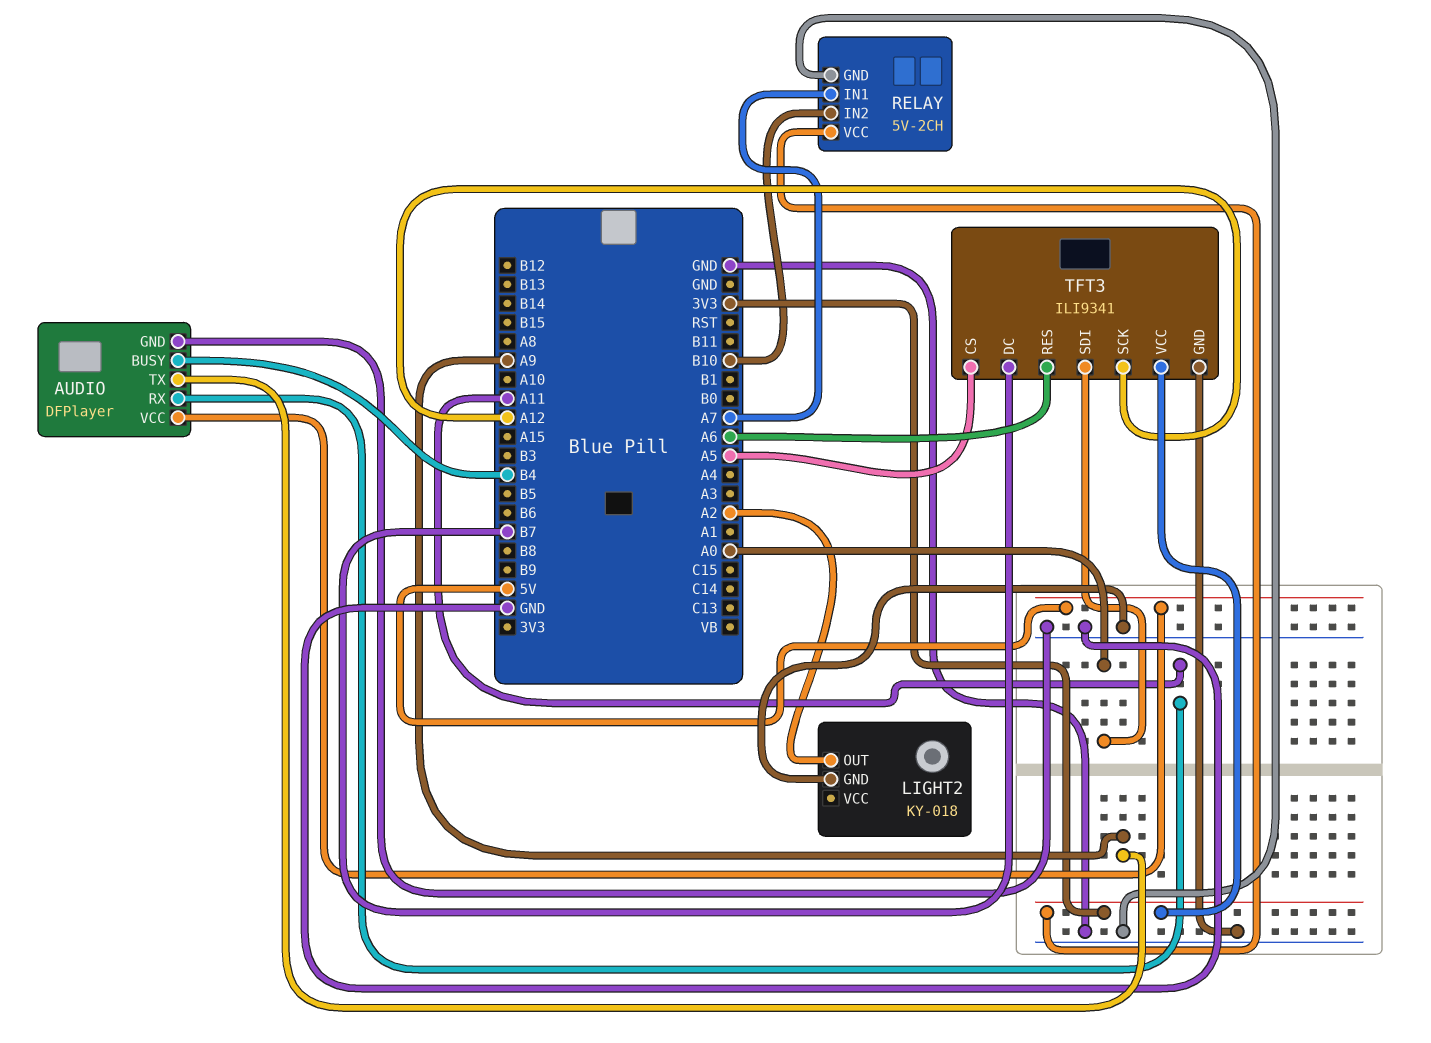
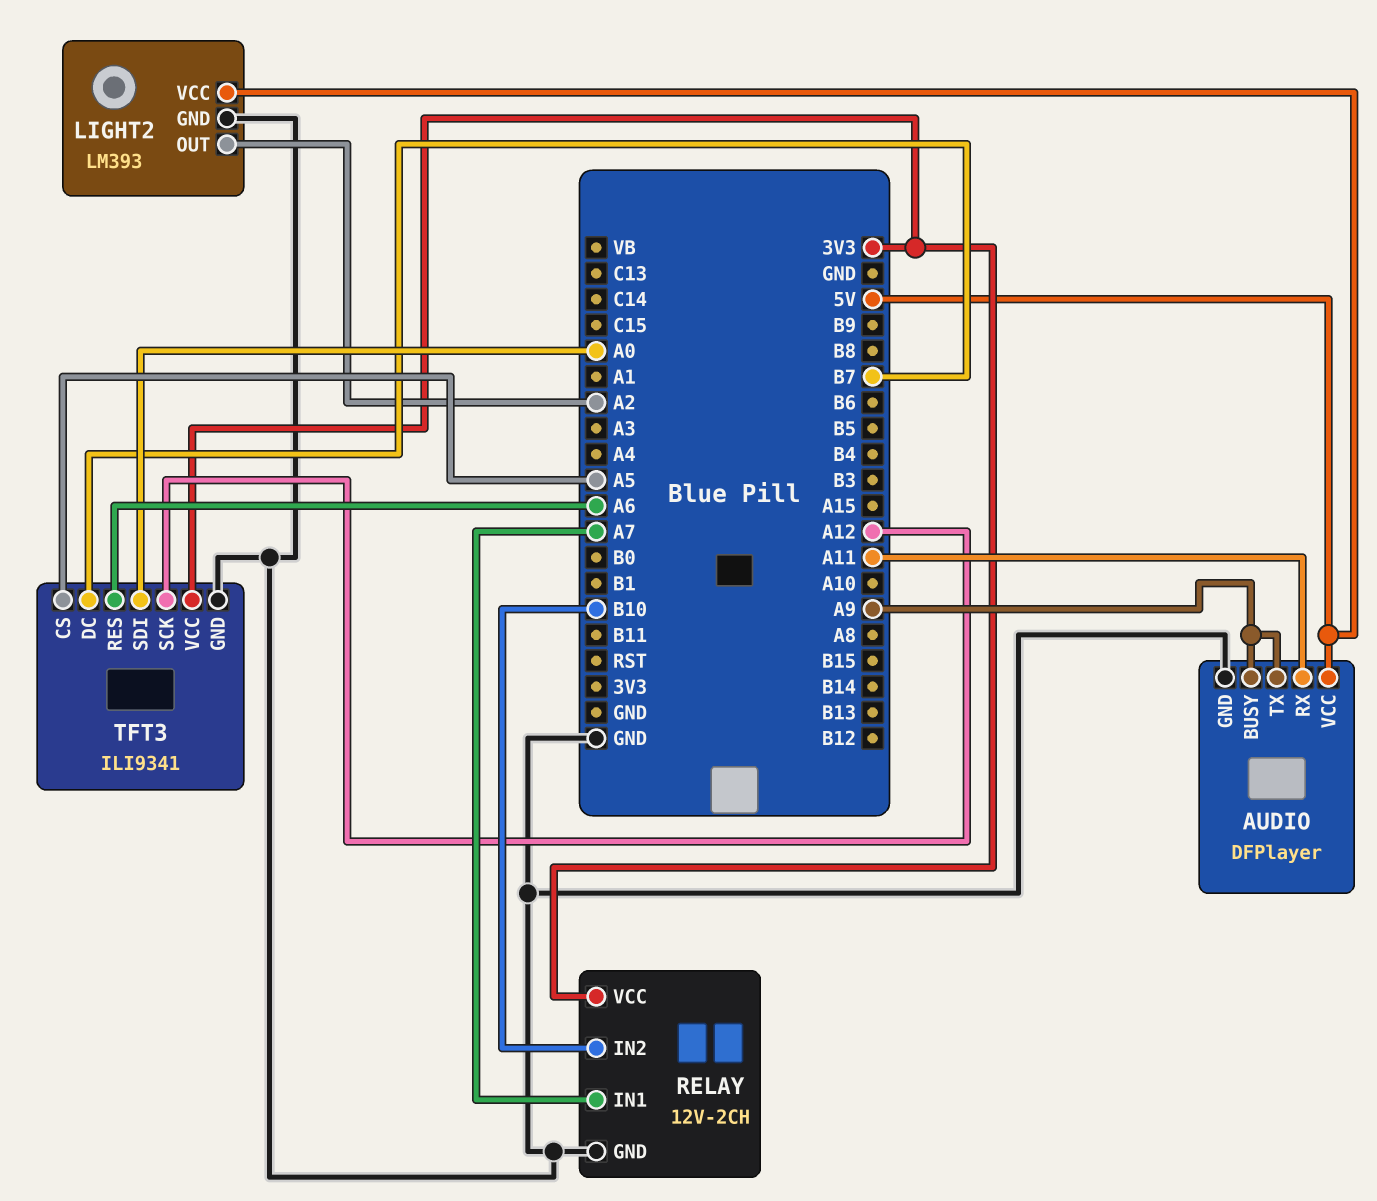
AUDIO pin BUSY: B4 -> A9
LIGHT2: KY-018 -> LM393
LIGHT2 pin VCC: none -> 5V
RELAY: 5V-2CH -> 12V-2CH

